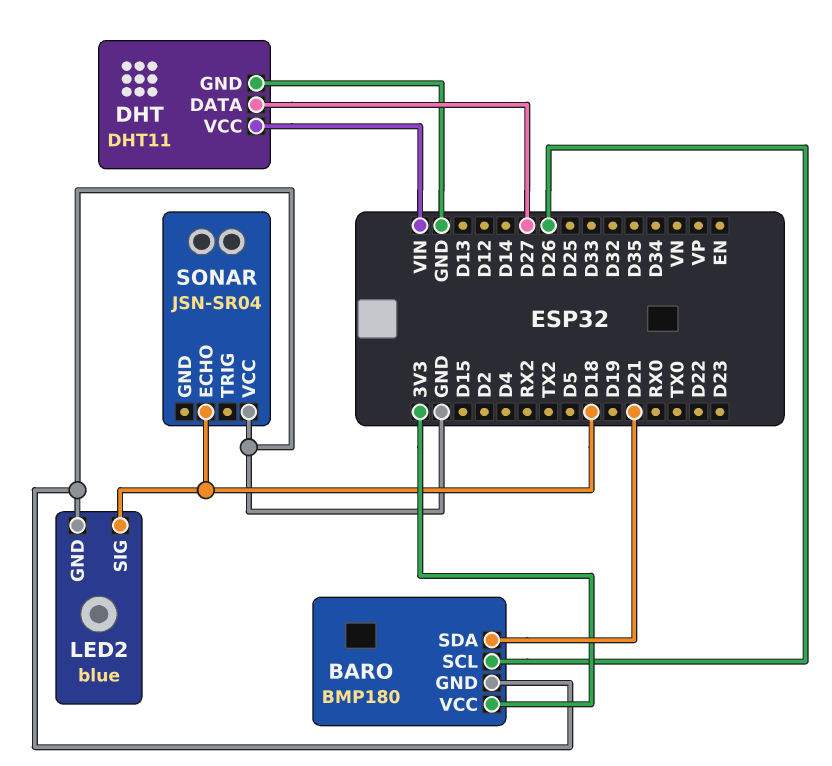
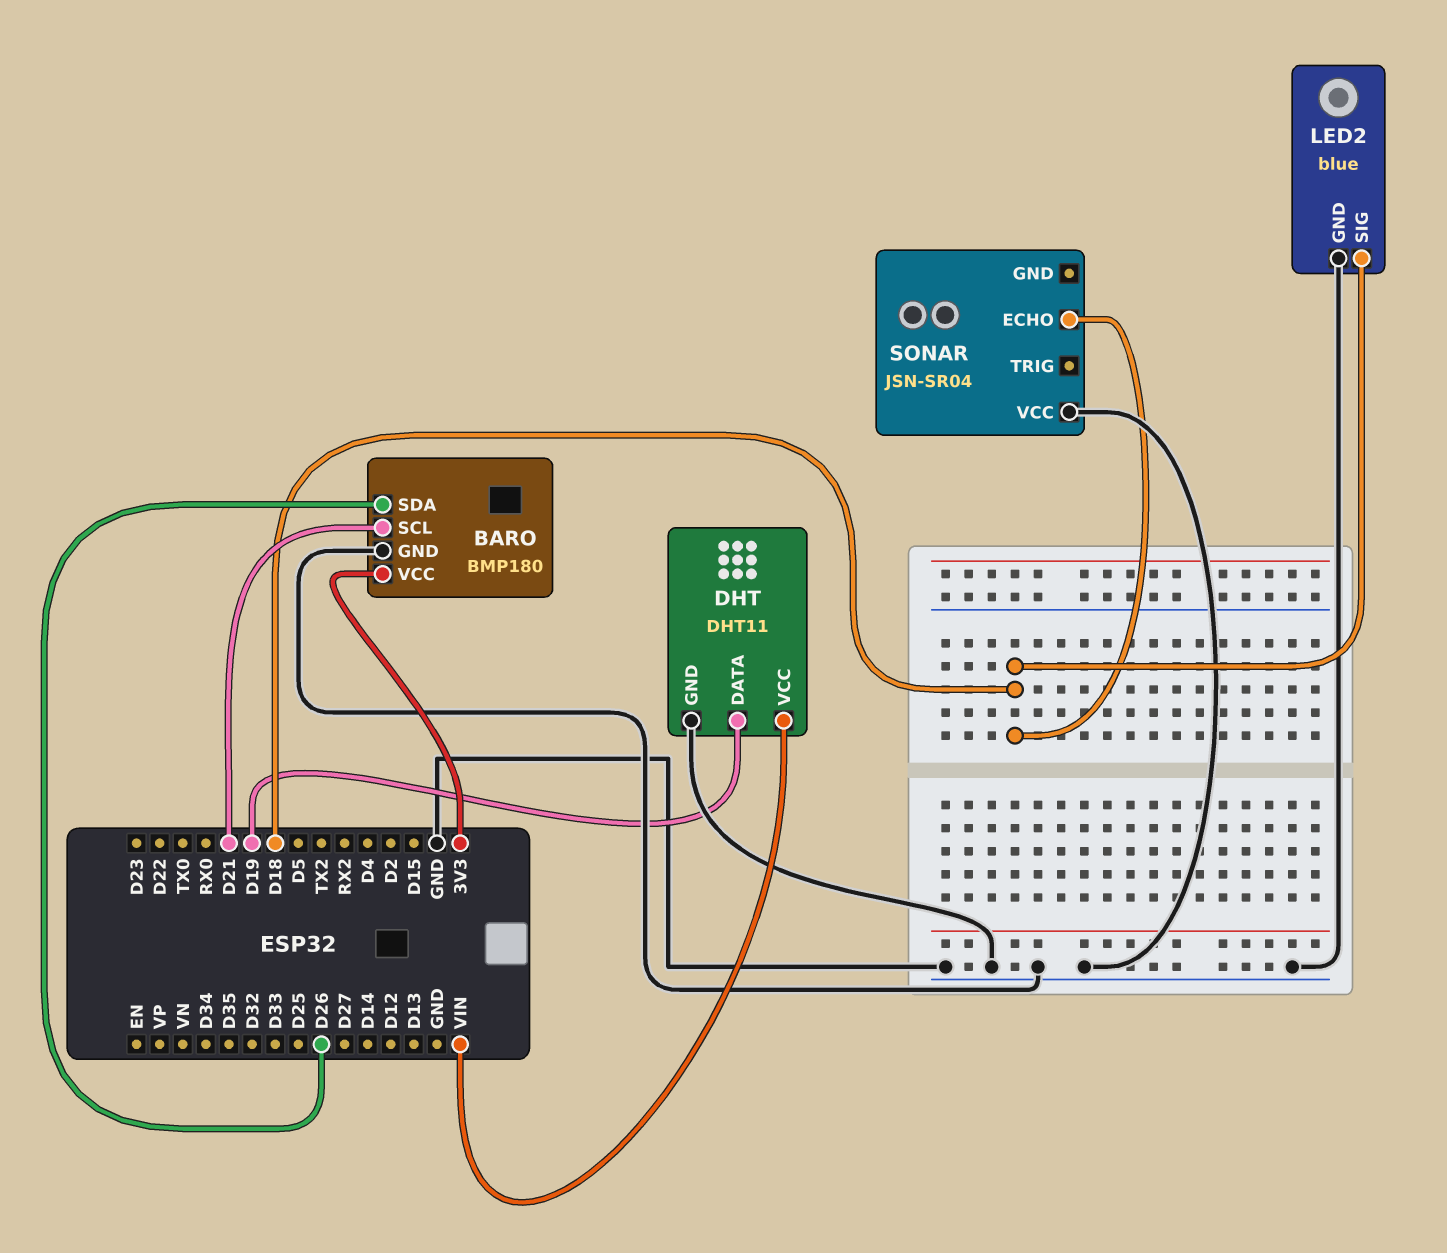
BARO pin SCL: D26 -> D21
BARO pin SDA: D21 -> D26
DHT pin DATA: D27 -> D19

